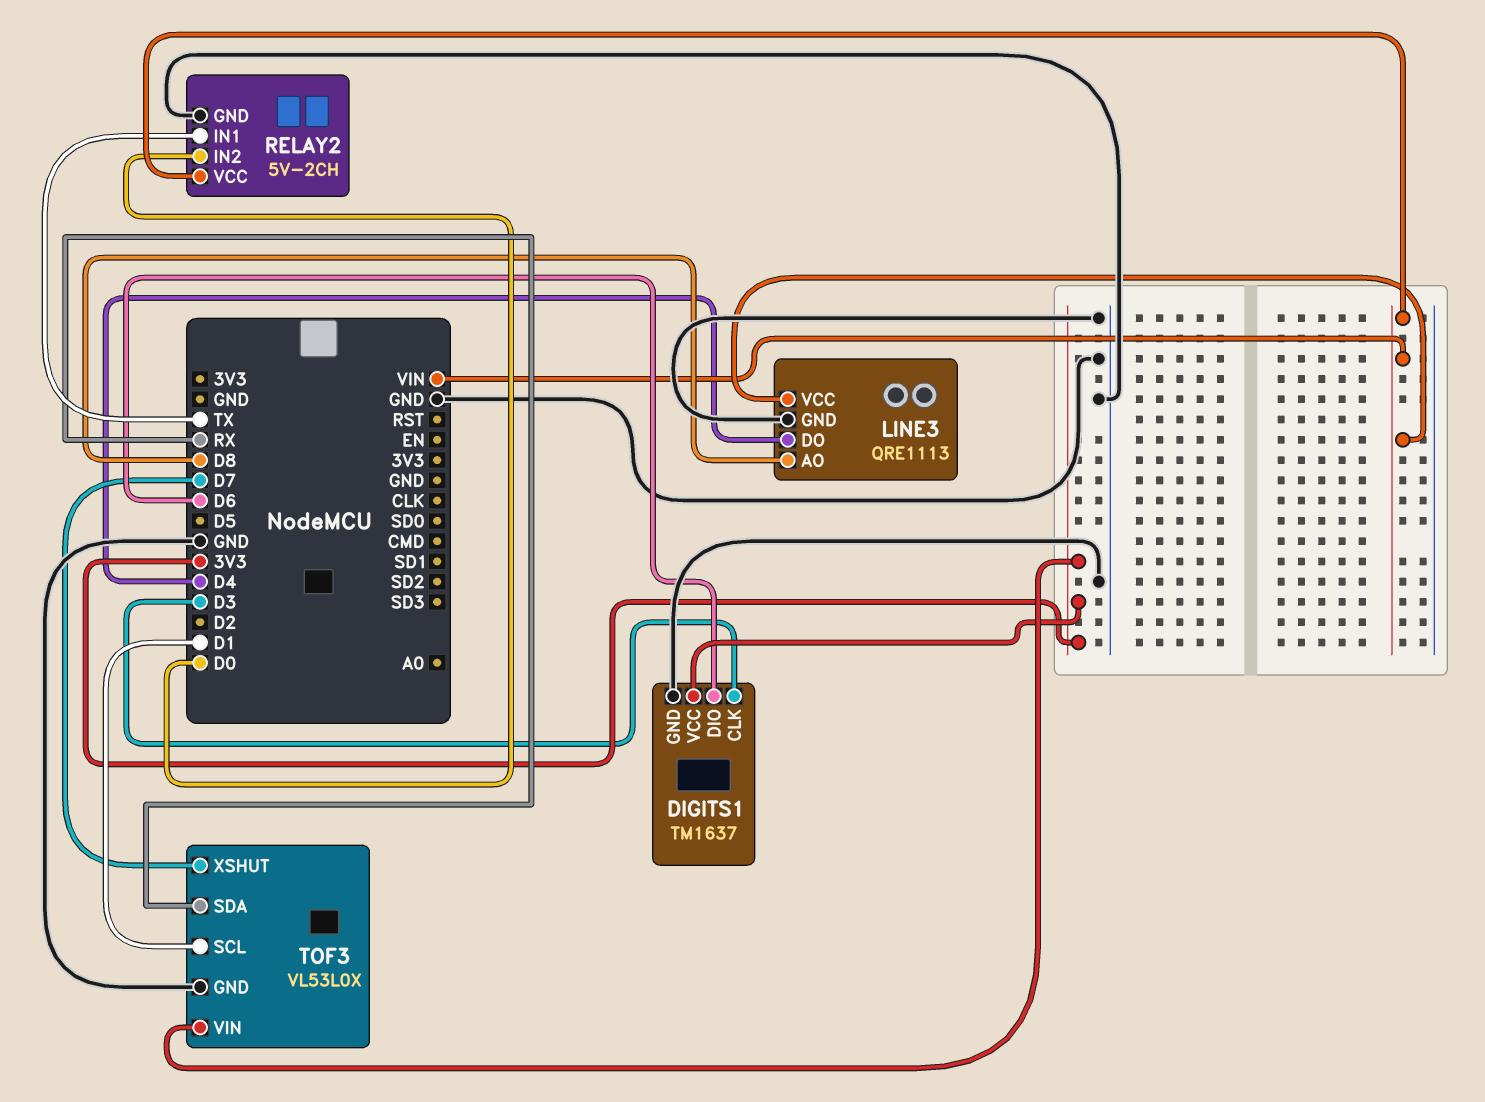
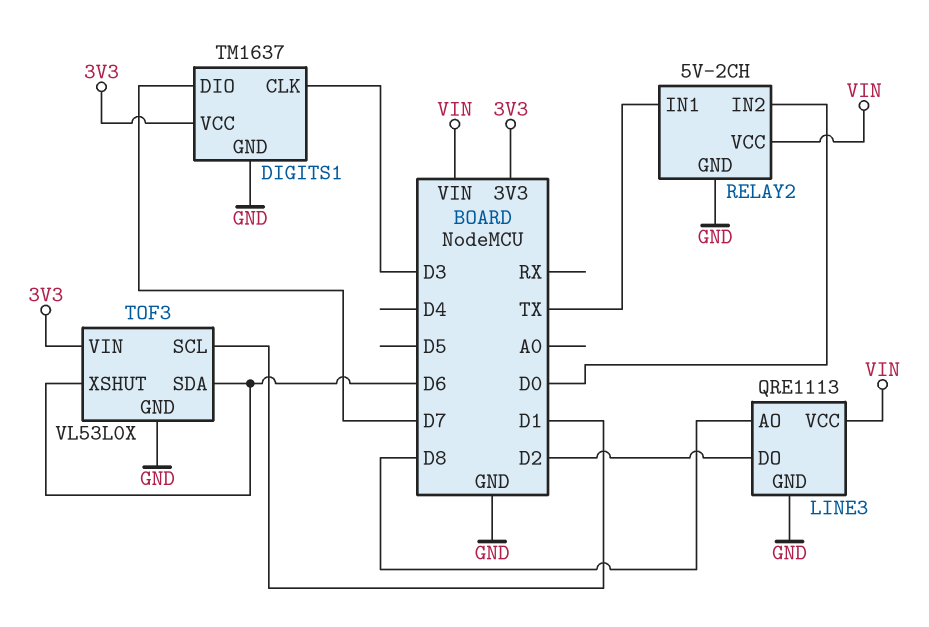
DIGITS1 pin DIO: D6 -> D7
LINE3 pin DO: D4 -> D2
TOF3 pin SDA: RX -> D6
TOF3 pin XSHUT: D7 -> D6

